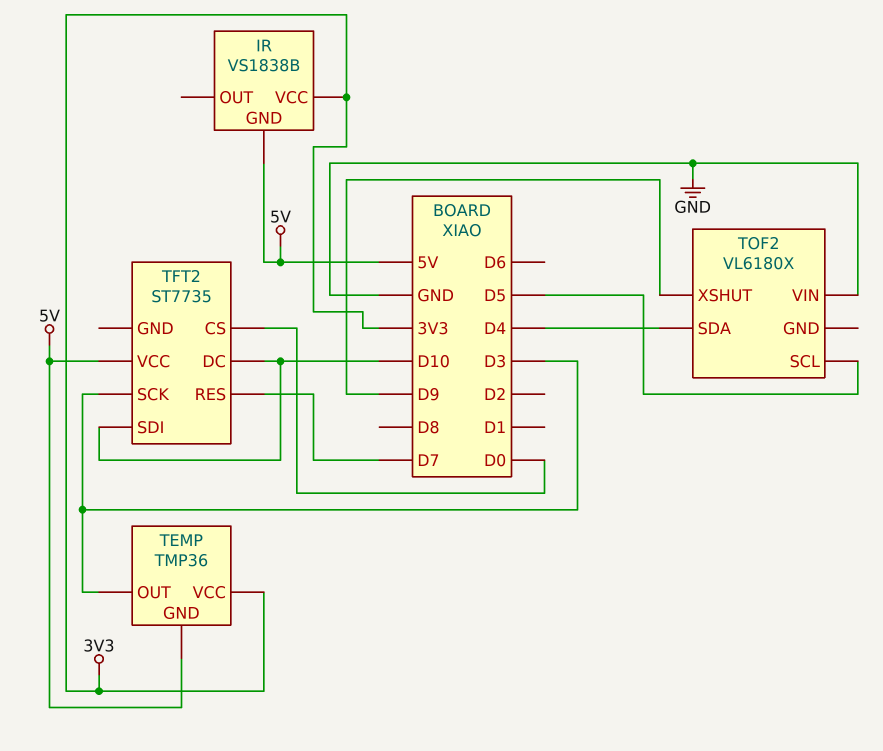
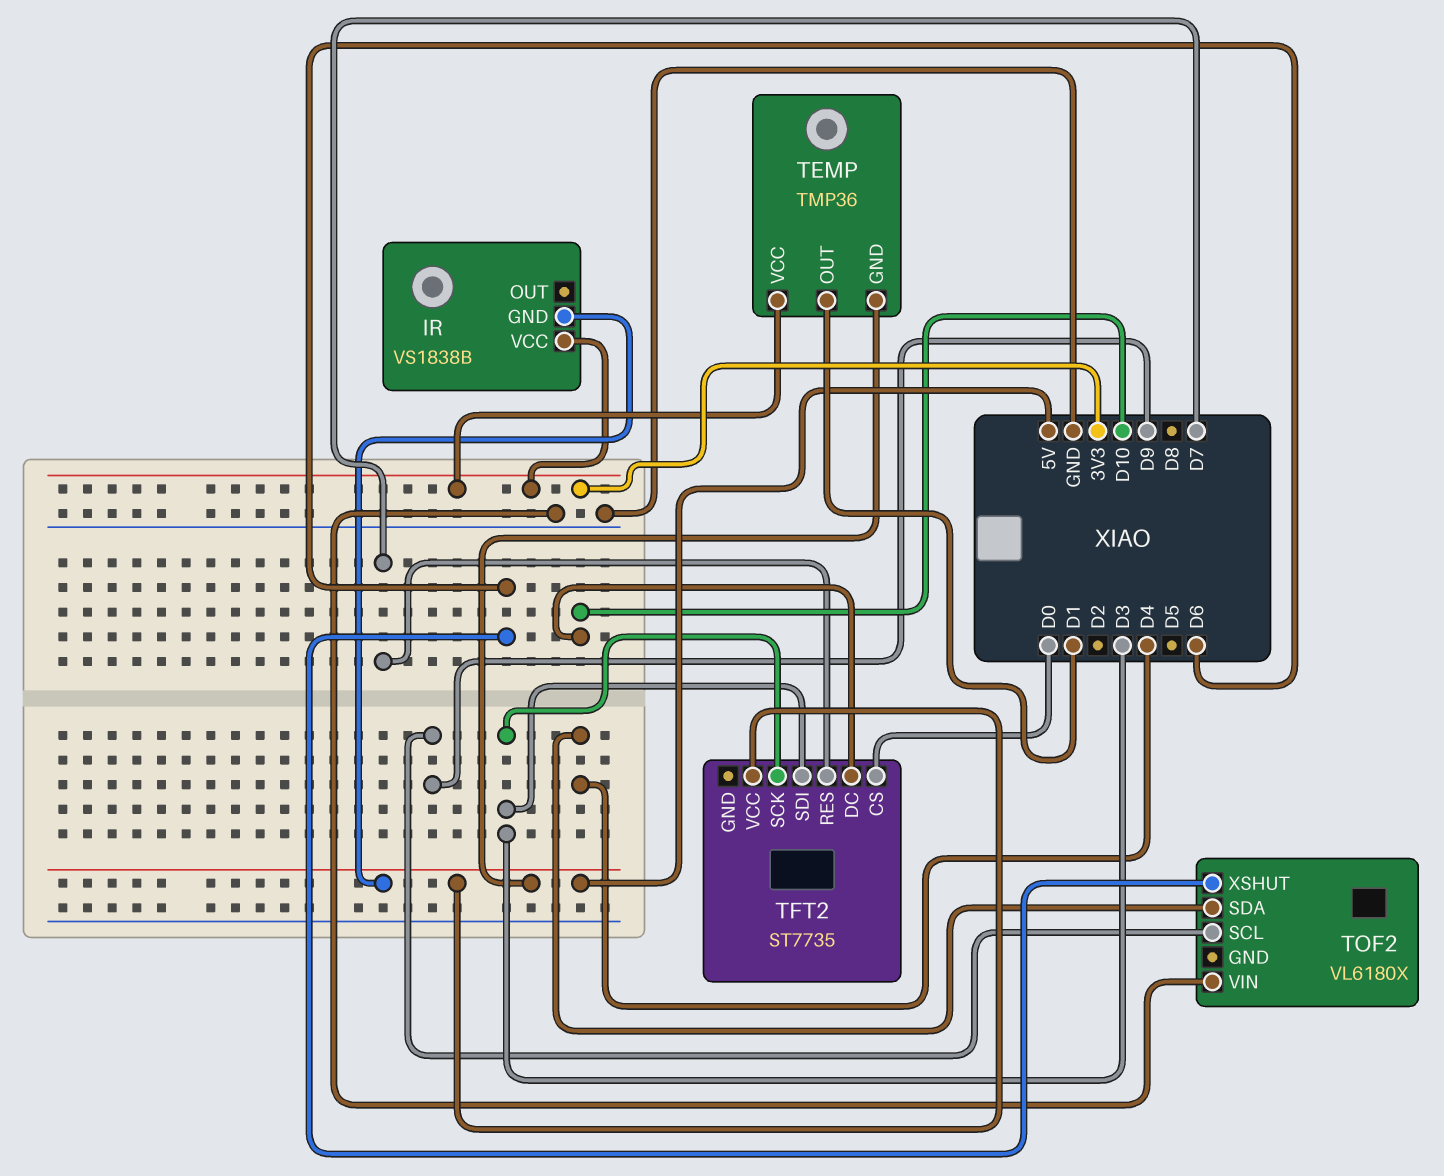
TEMP pin OUT: D3 -> D1
TFT2 pin SDI: D10 -> D3
TOF2 pin SCL: D5 -> D9
TOF2 pin XSHUT: D9 -> D6

